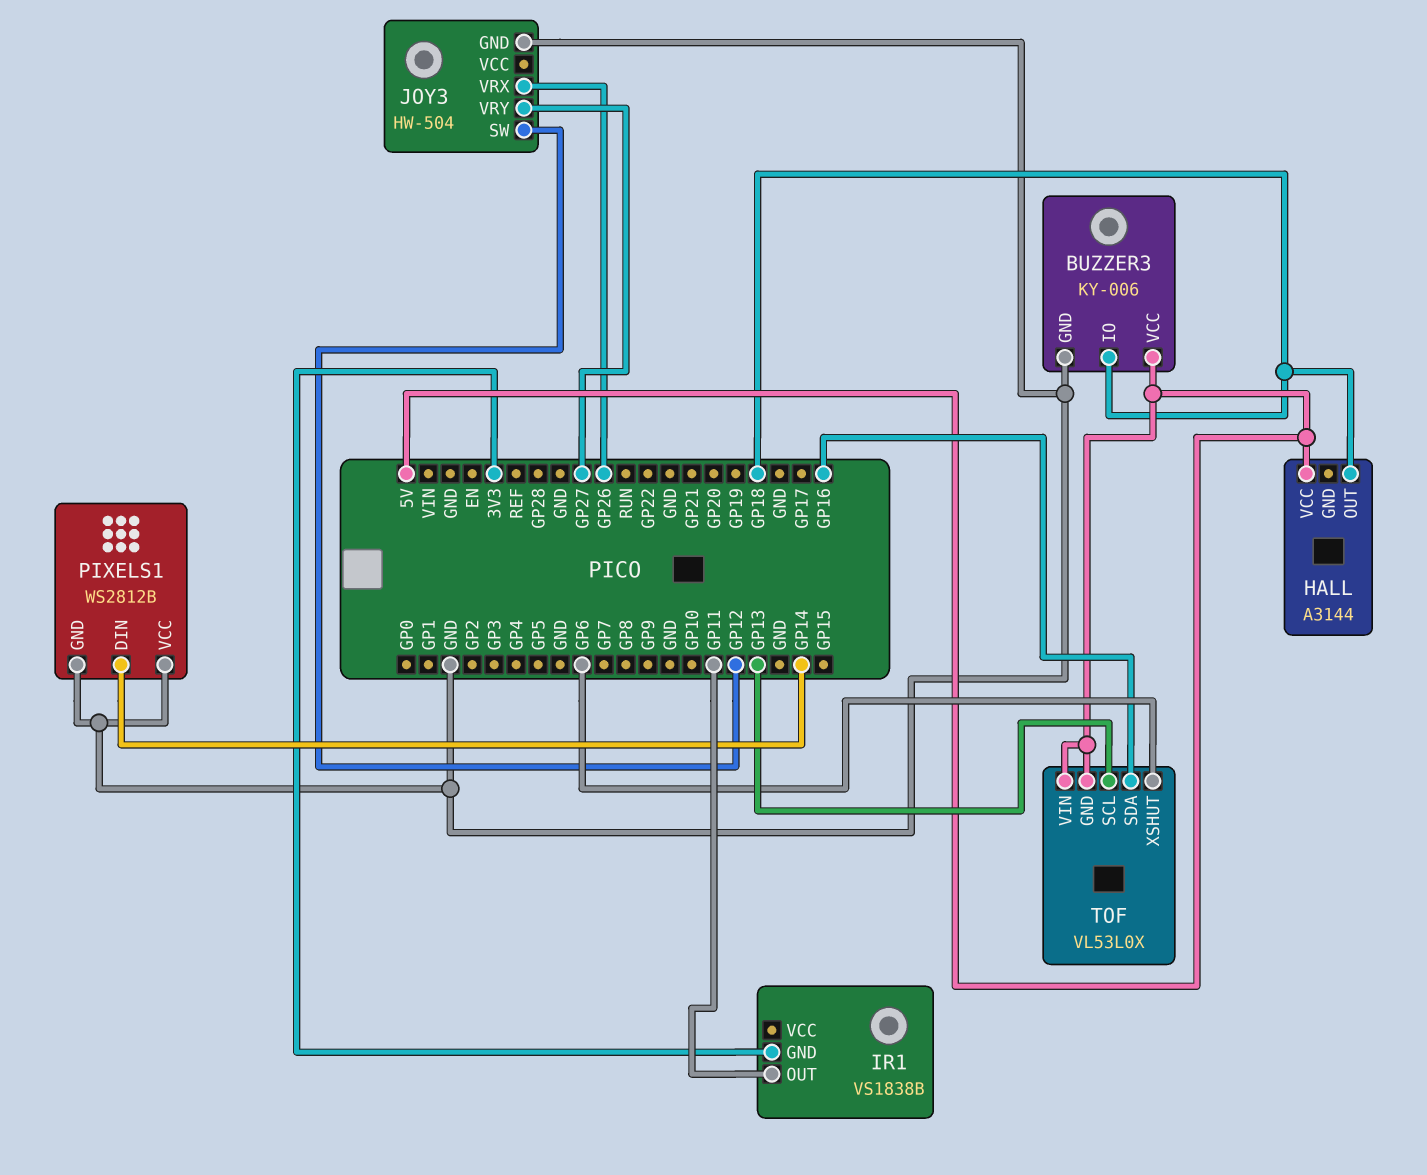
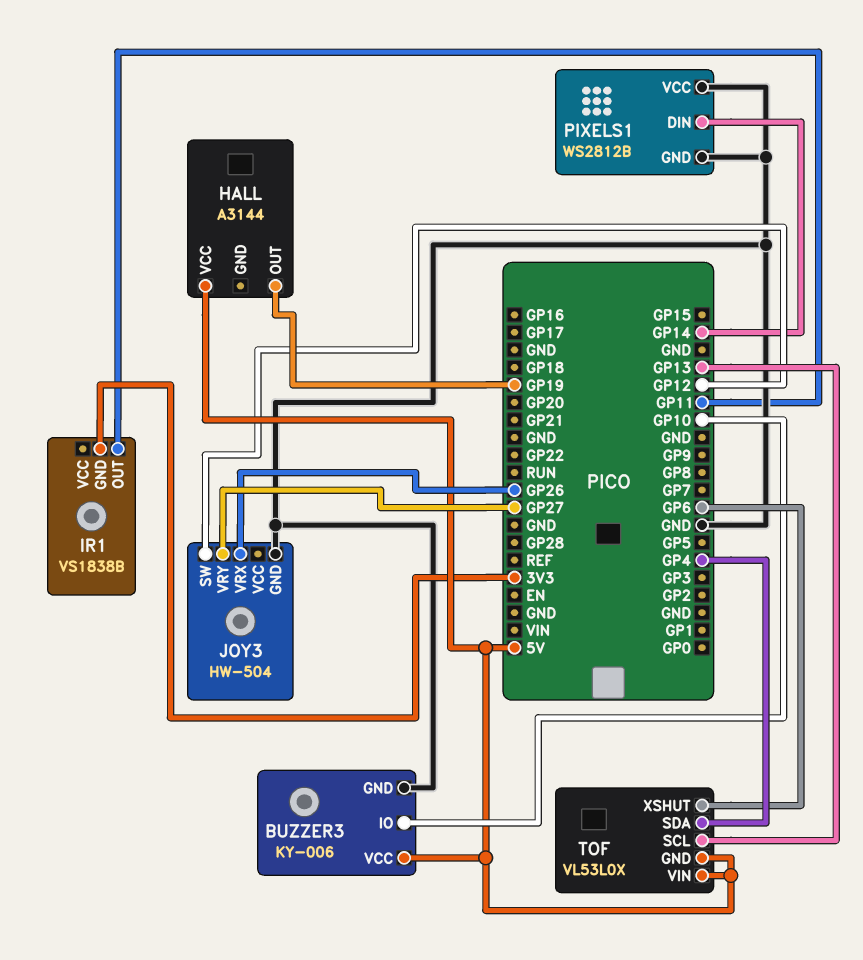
BUZZER3 pin IO: GP18 -> GP10
HALL pin OUT: GP18 -> GP19
TOF pin SDA: GP16 -> GP4

